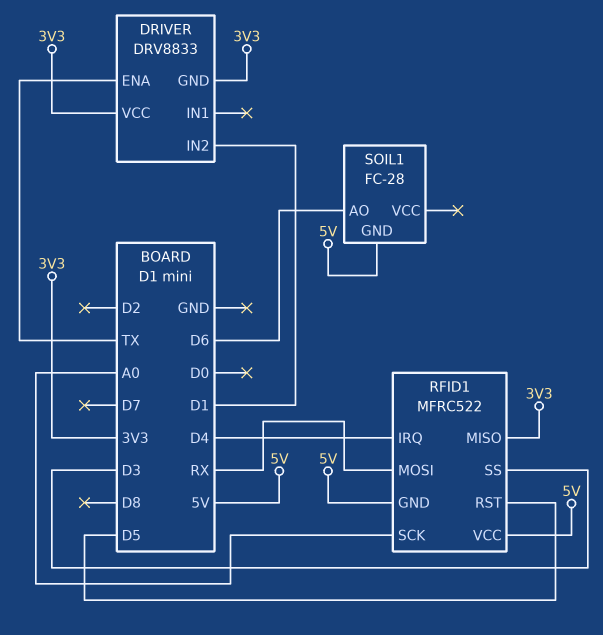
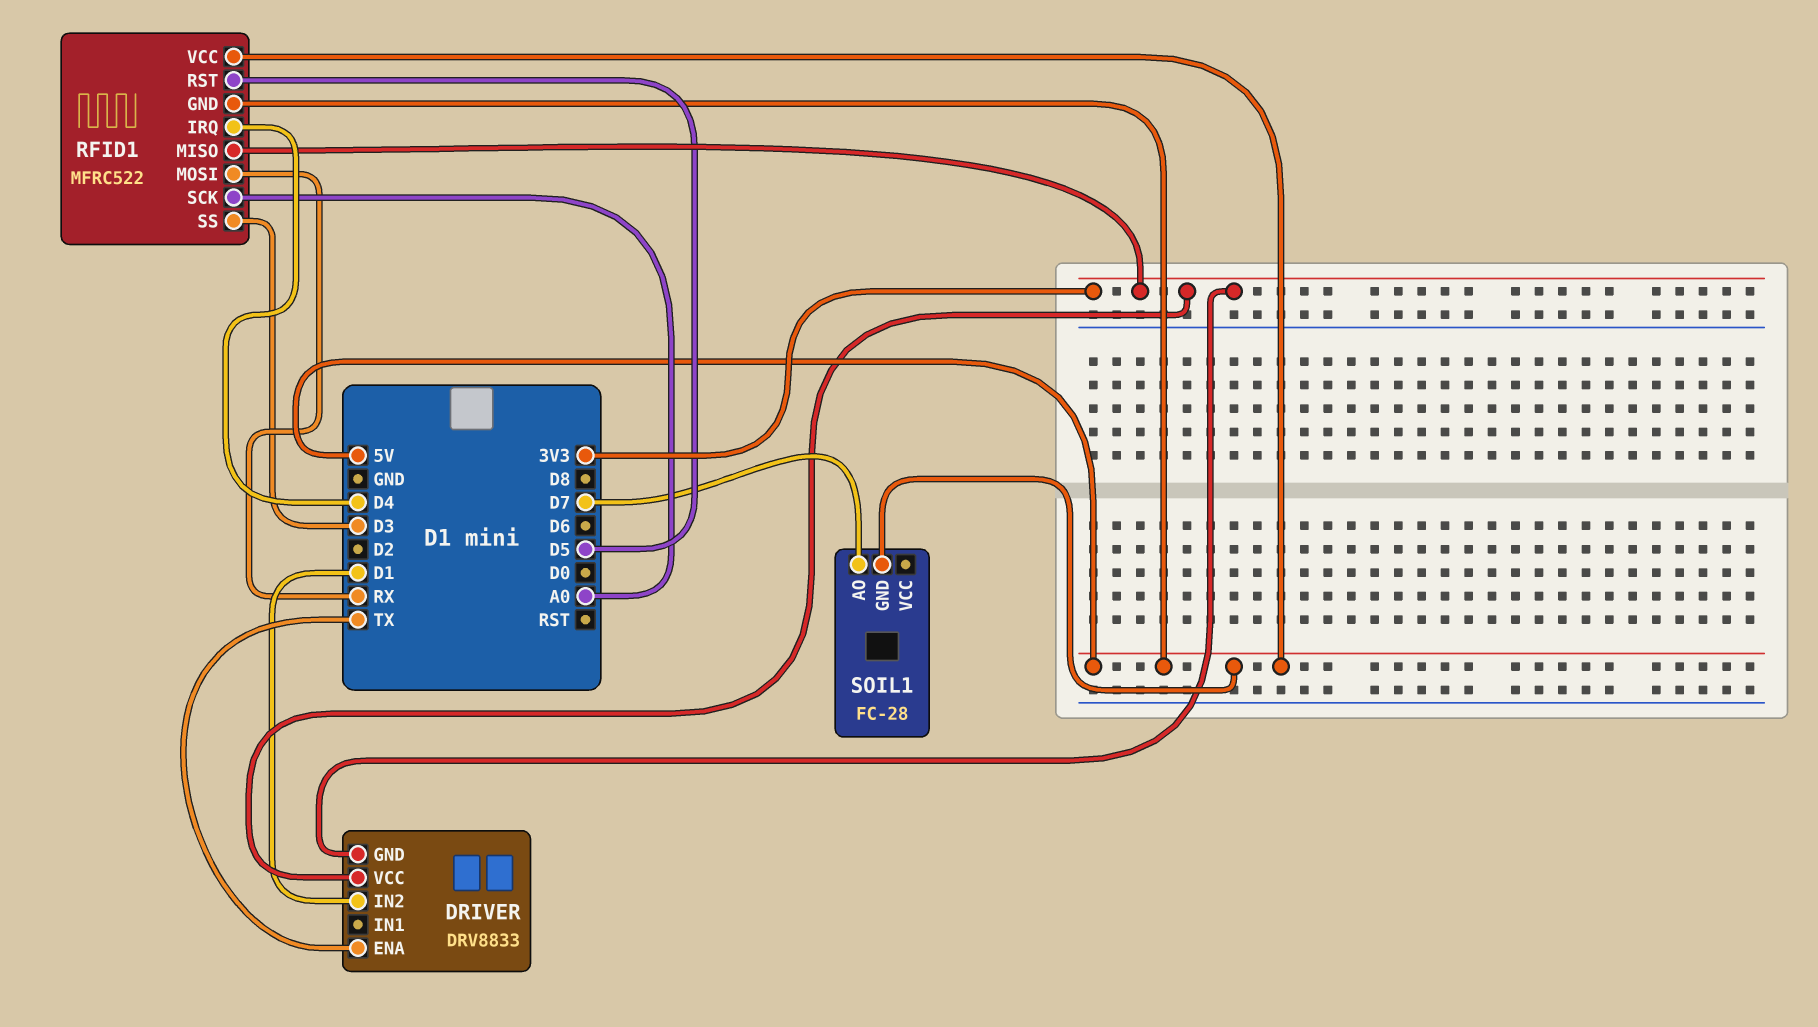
SOIL1 pin AO: D6 -> D7

